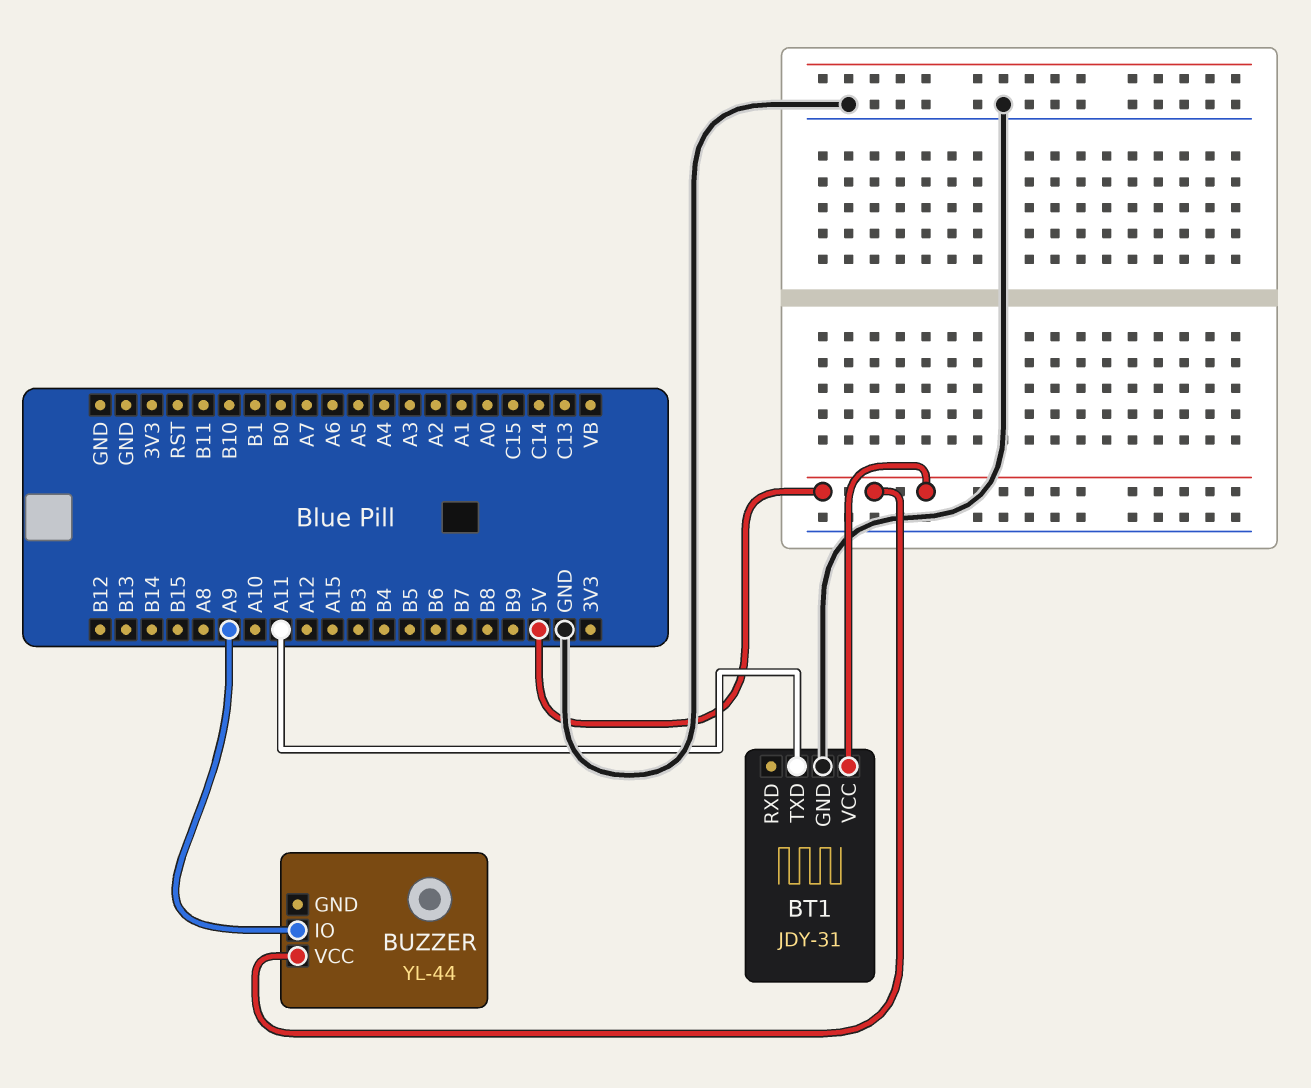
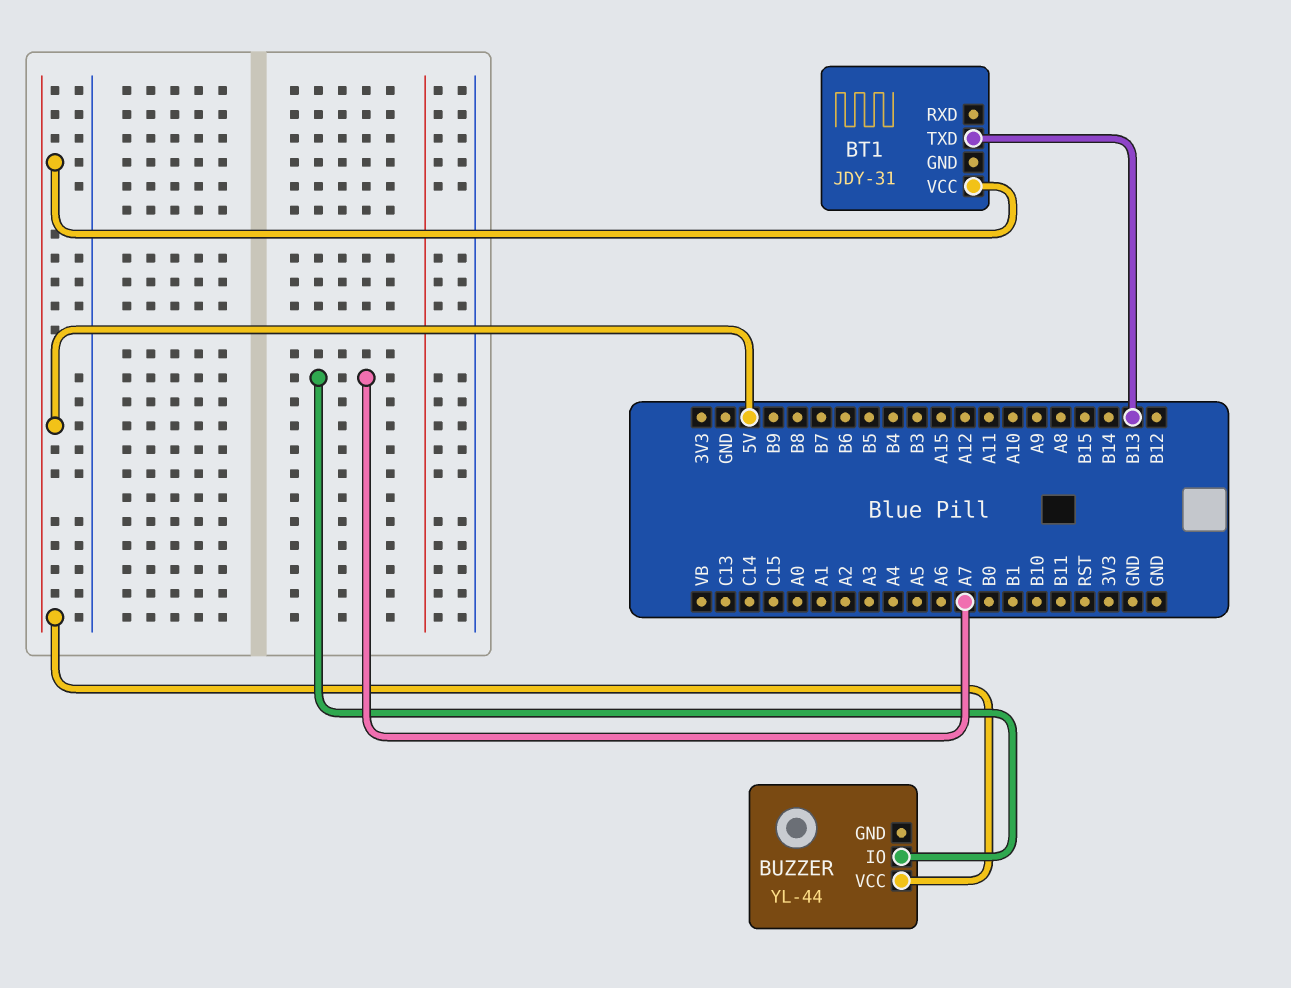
BT1 pin GND: GND -> none
BT1 pin TXD: A11 -> B13
BUZZER pin IO: A9 -> A7

